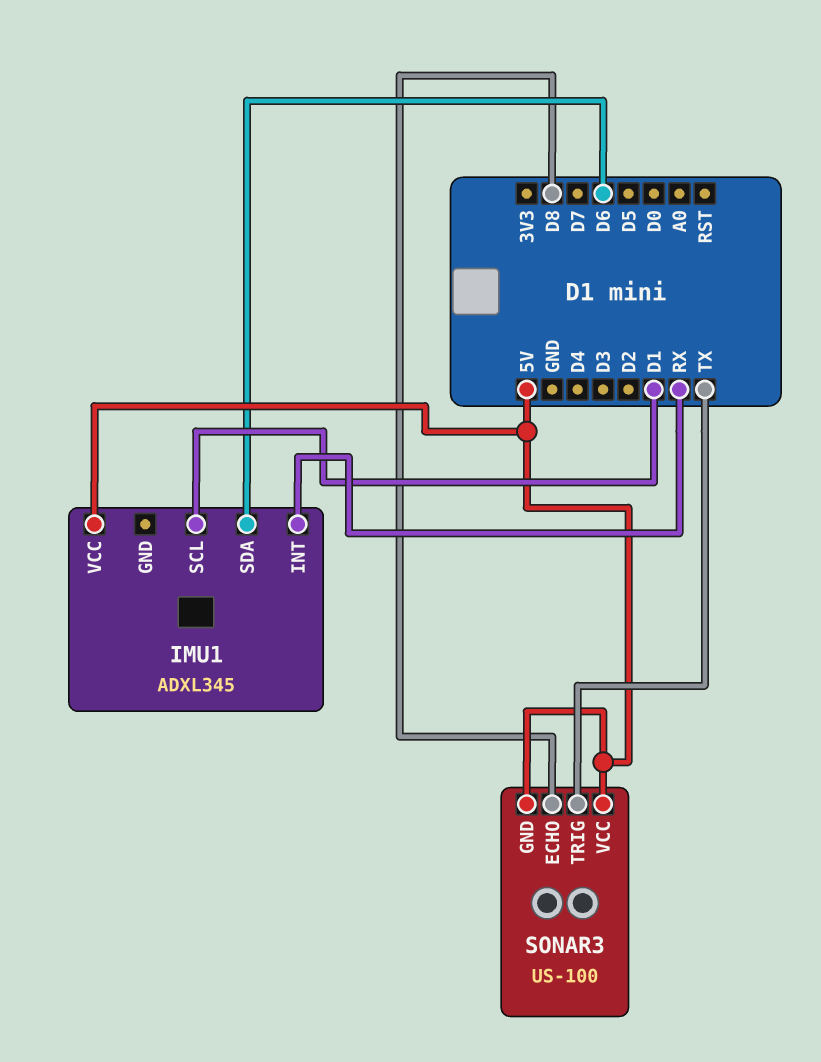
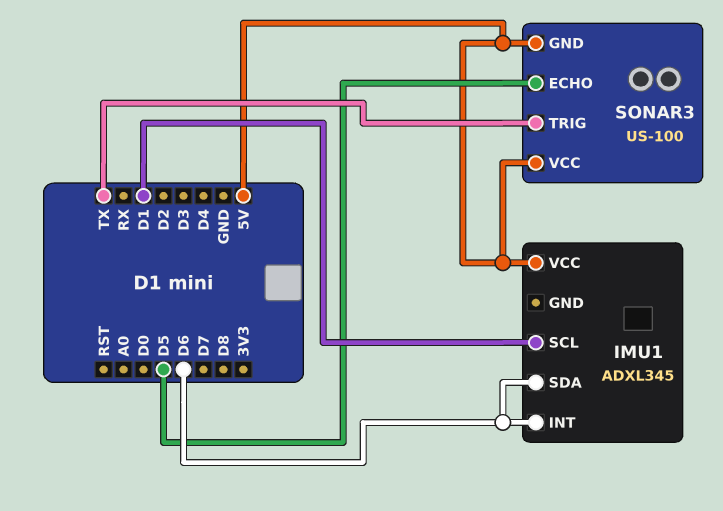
IMU1 pin INT: RX -> D6
SONAR3 pin ECHO: D8 -> D5

